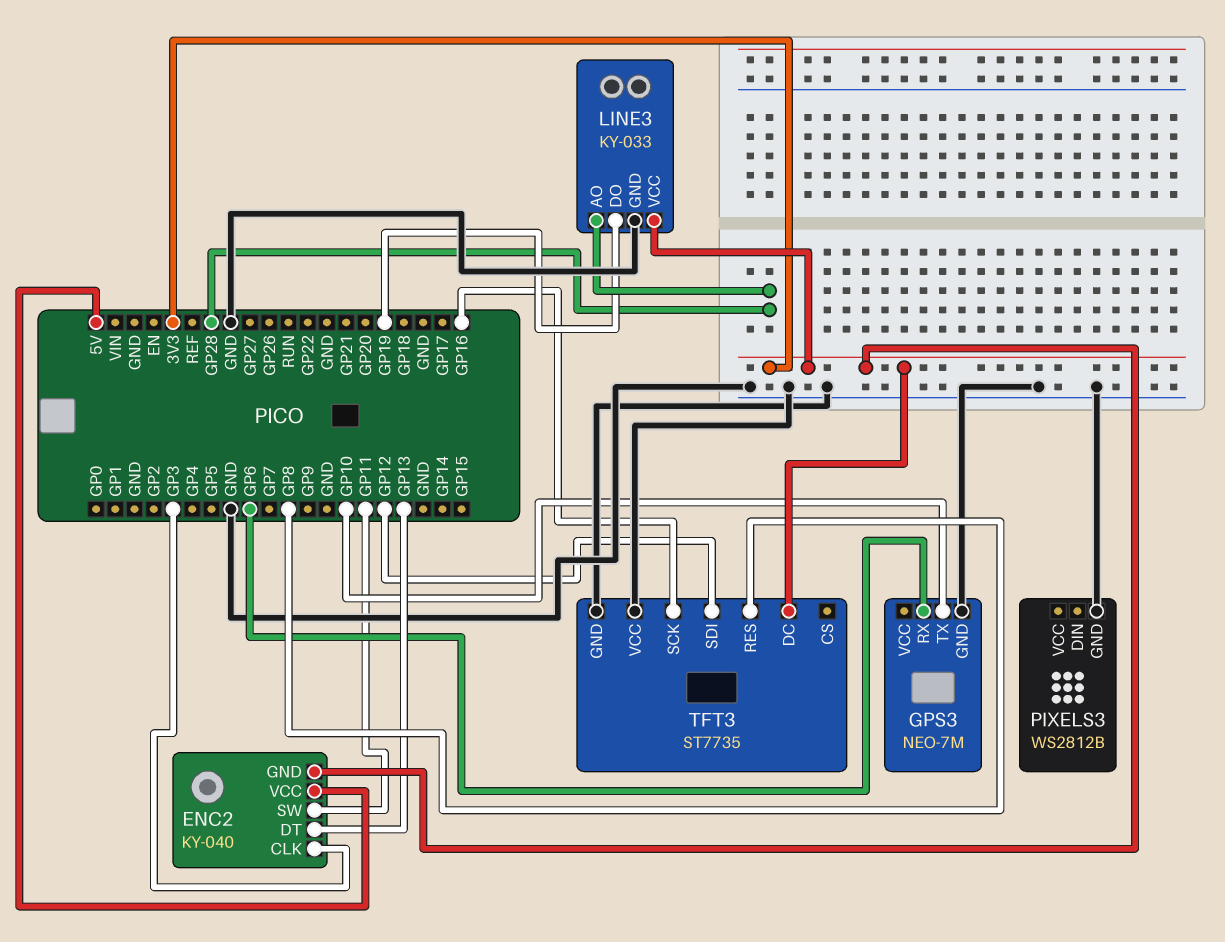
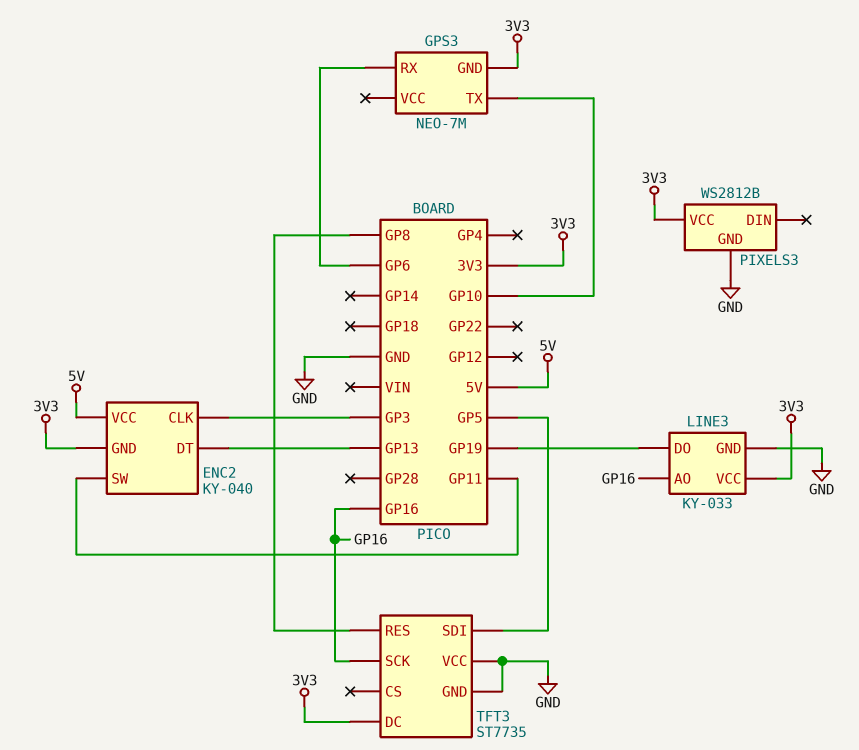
GPS3 pin GND: GND -> 3V3
LINE3 pin AO: GP28 -> GP16
PIXELS3 pin VCC: none -> 3V3
TFT3 pin SDI: GP12 -> GP5

